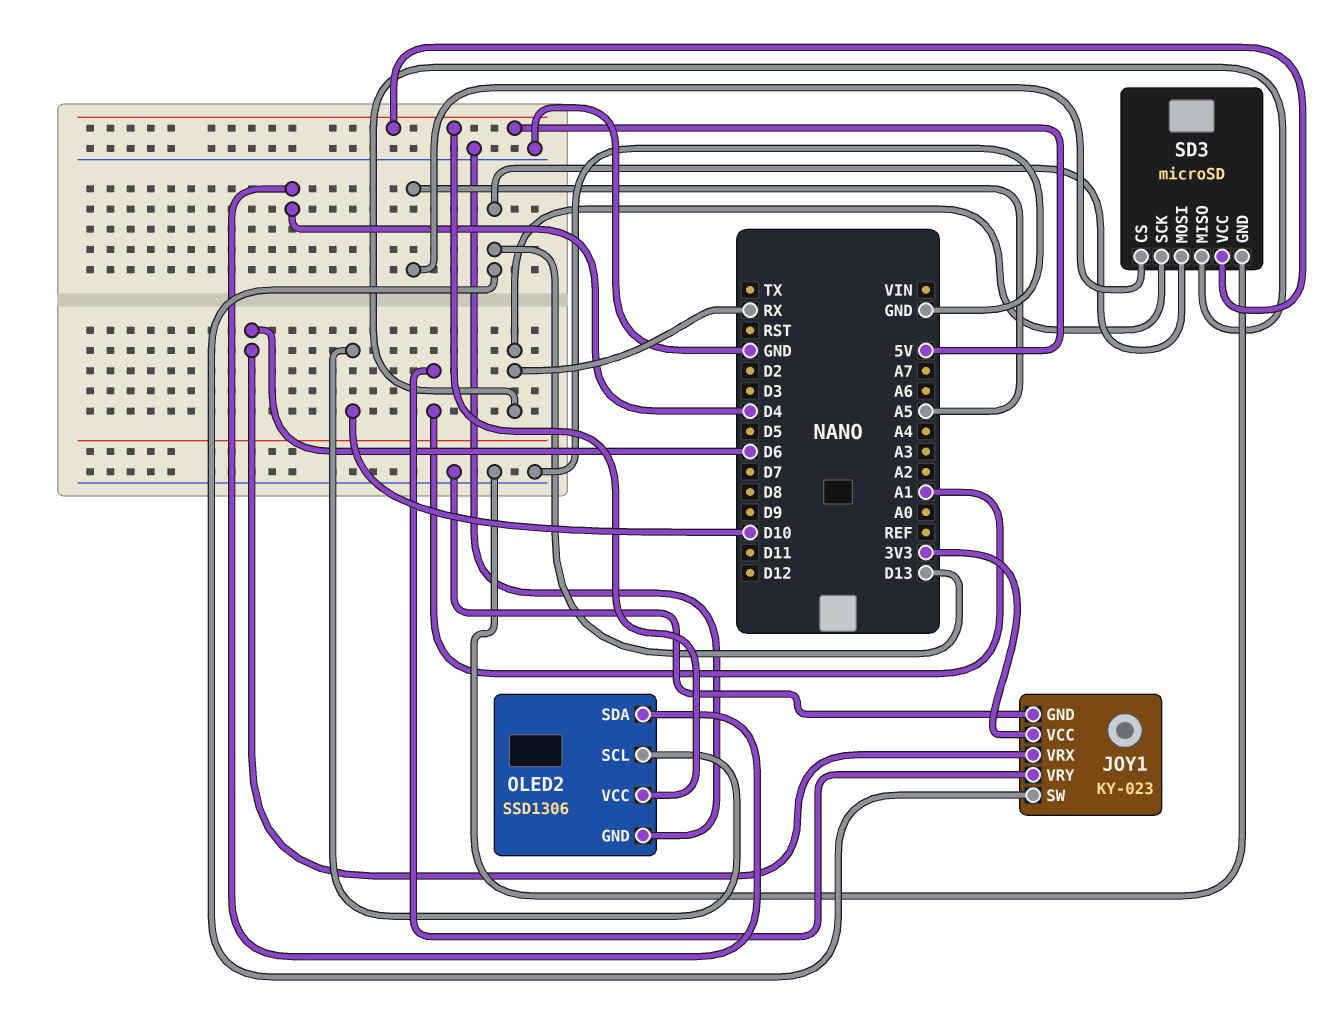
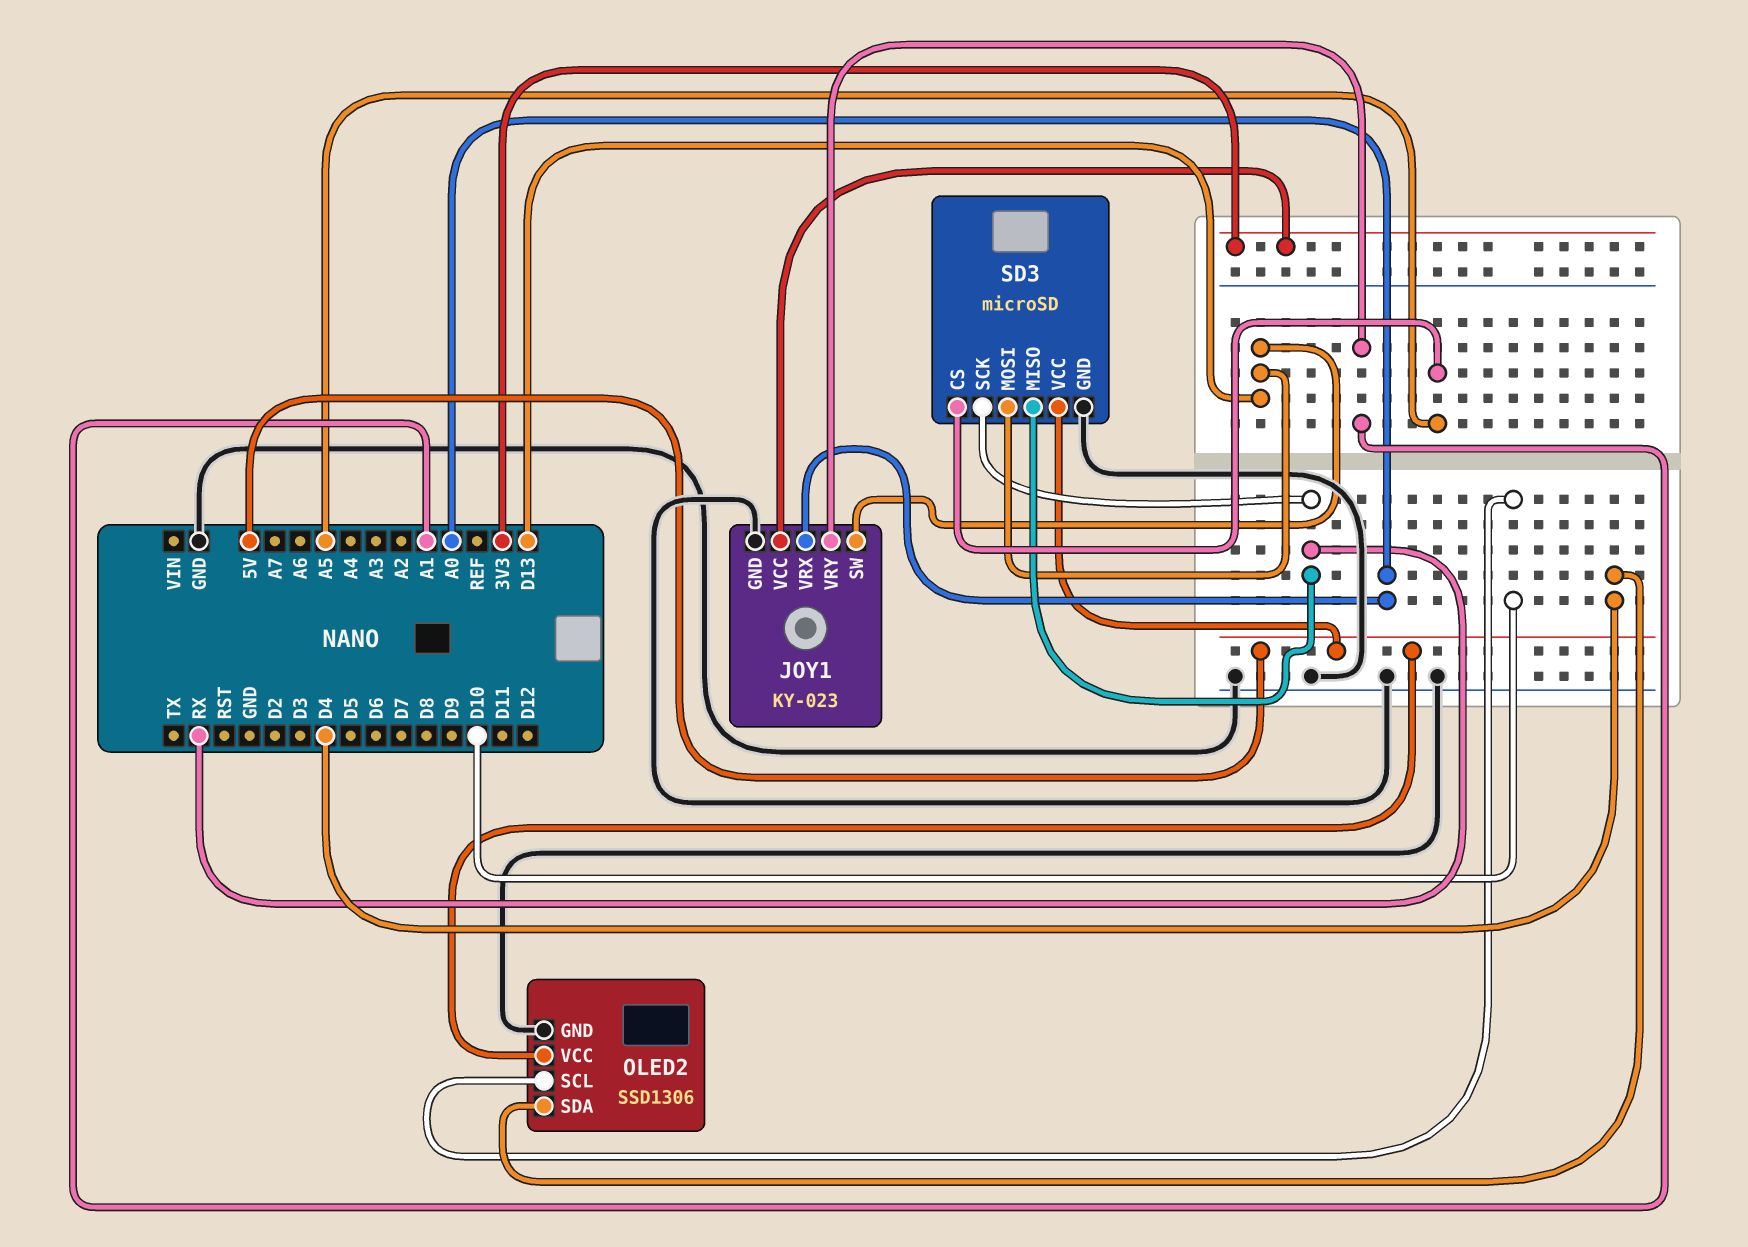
JOY1 pin VRX: D6 -> A0

